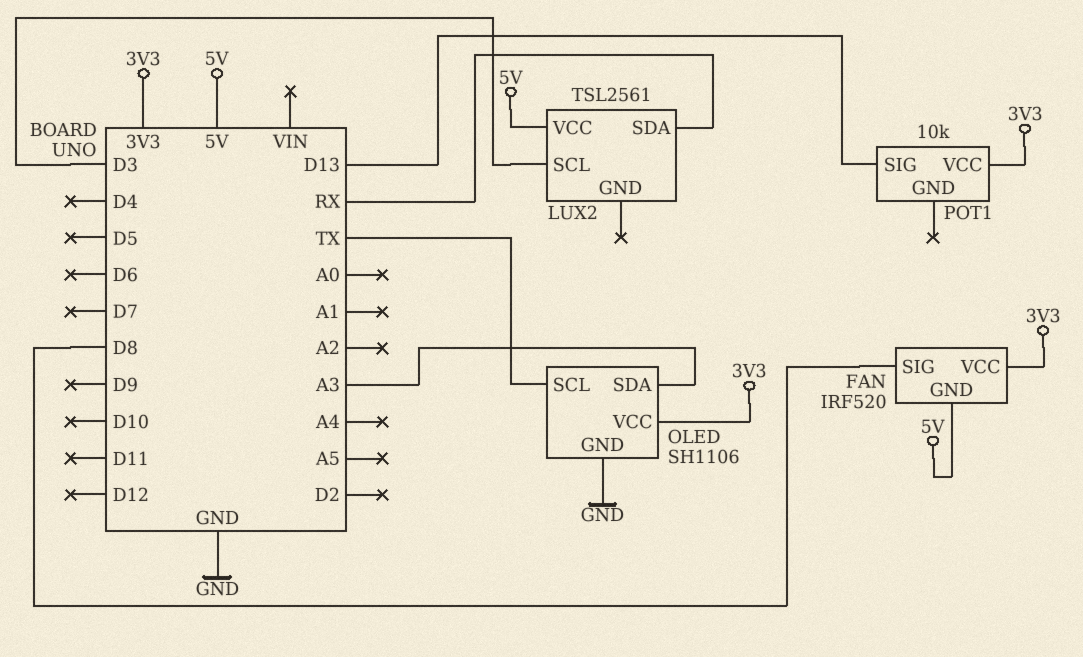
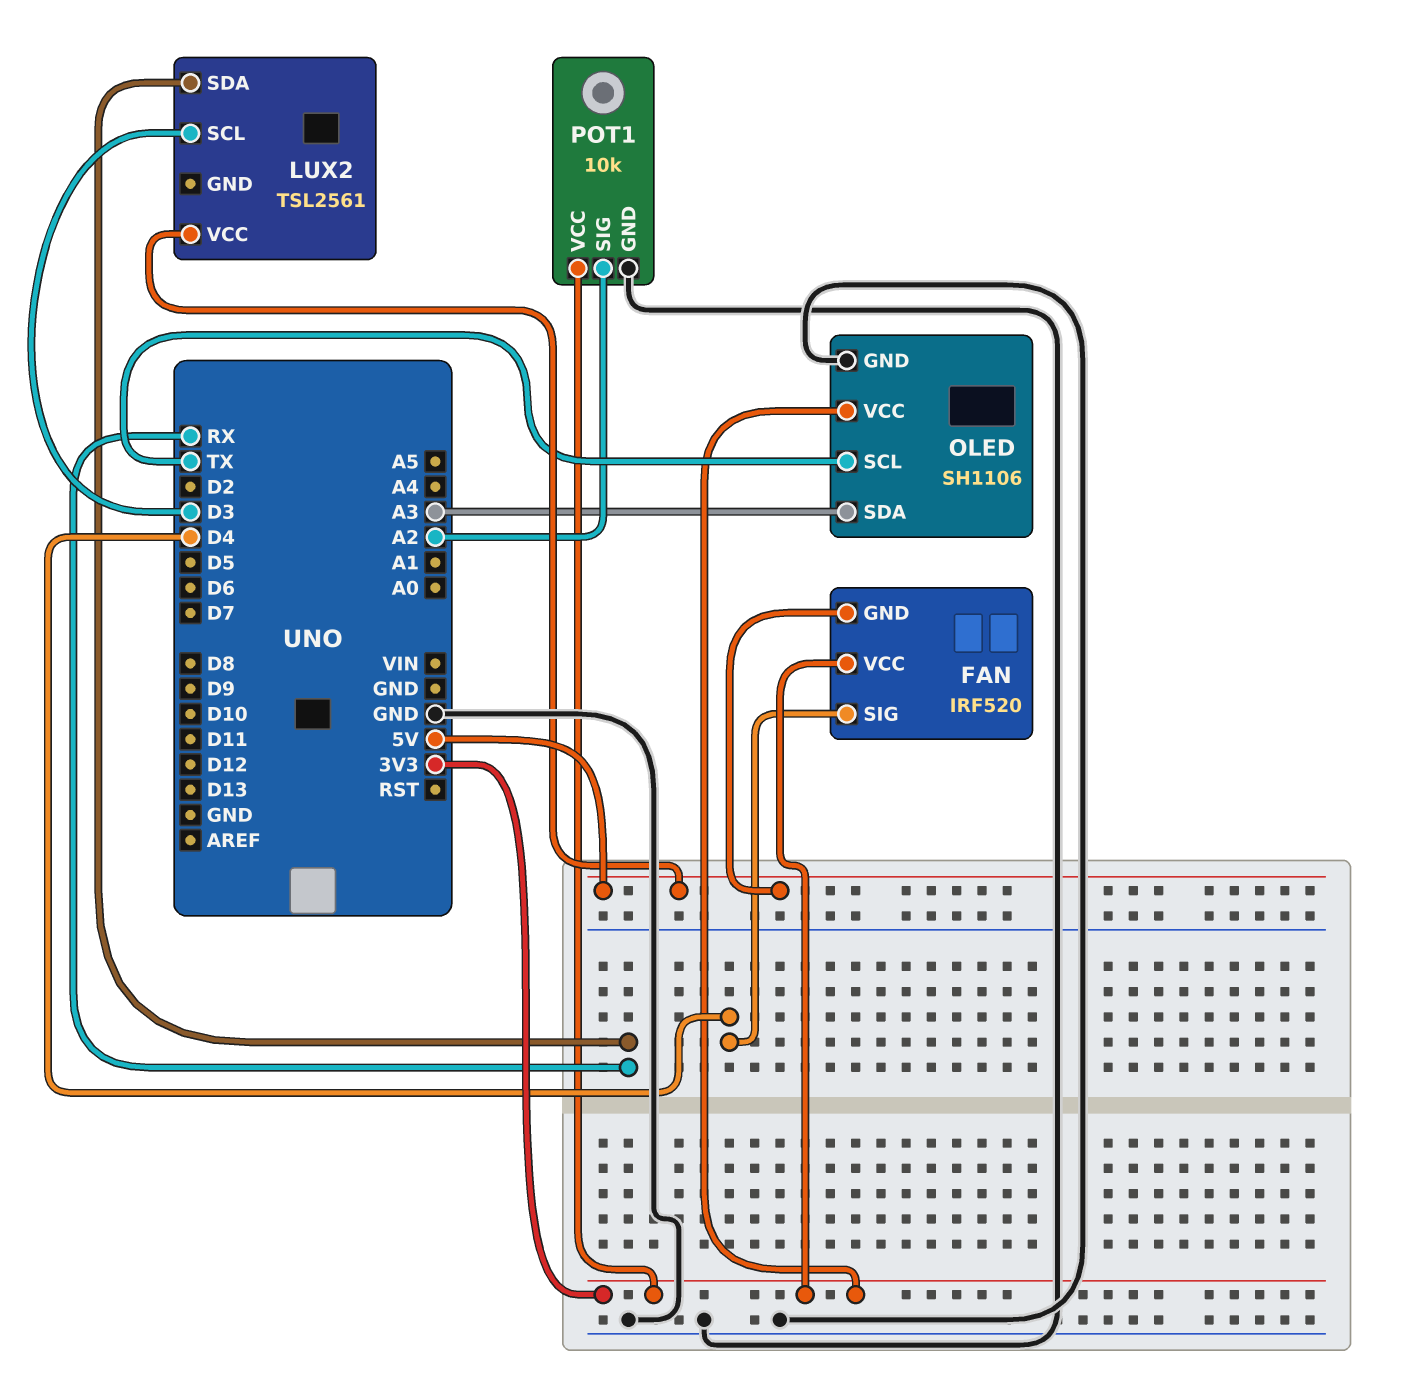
FAN pin SIG: D8 -> D4
POT1 pin GND: none -> GND
POT1 pin SIG: D13 -> A2

